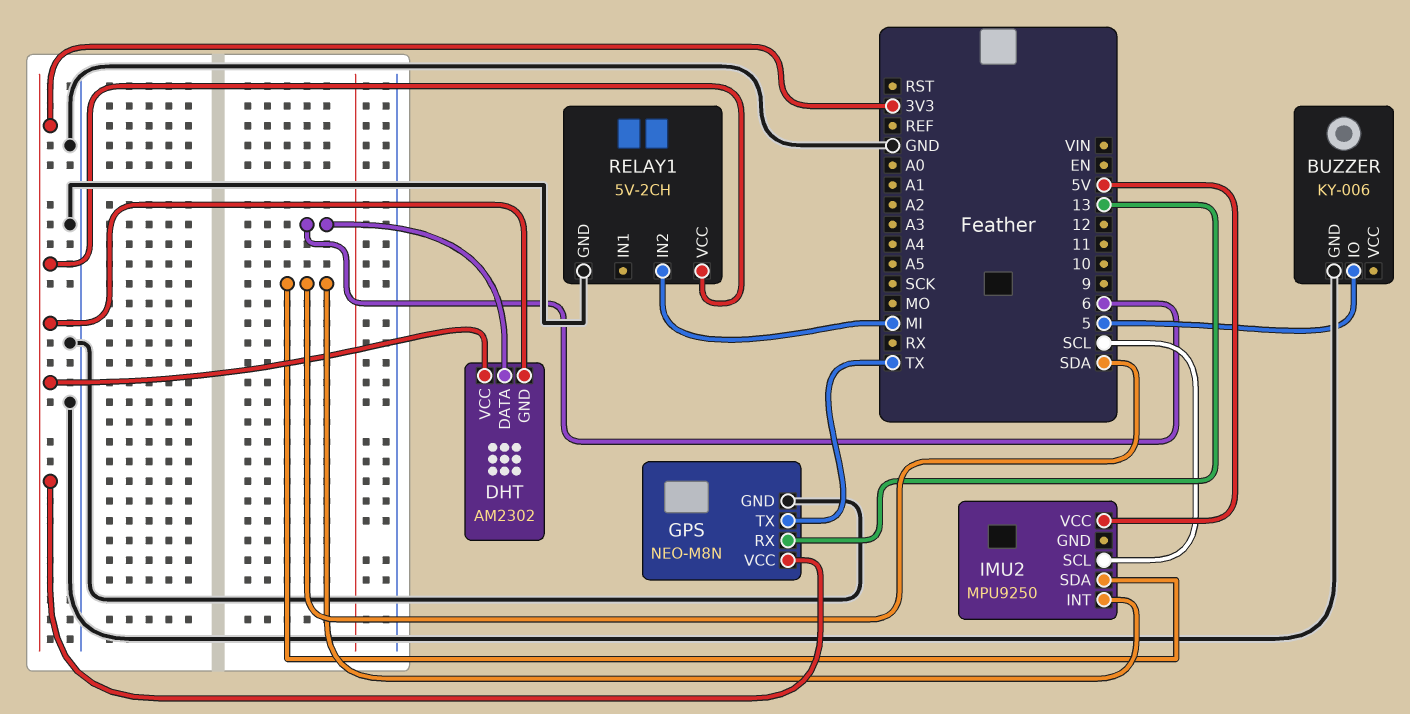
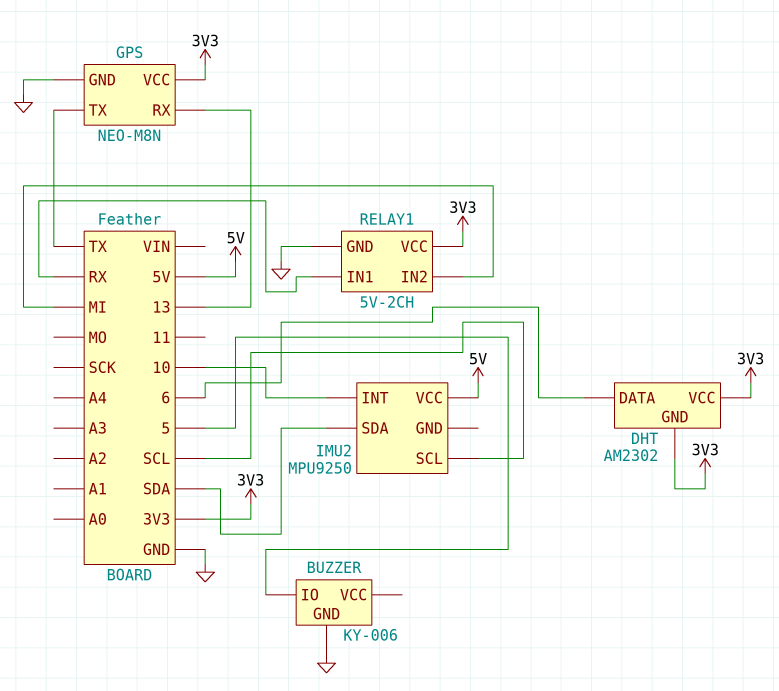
IMU2 pin INT: SDA -> 10
RELAY1 pin IN1: none -> RX

